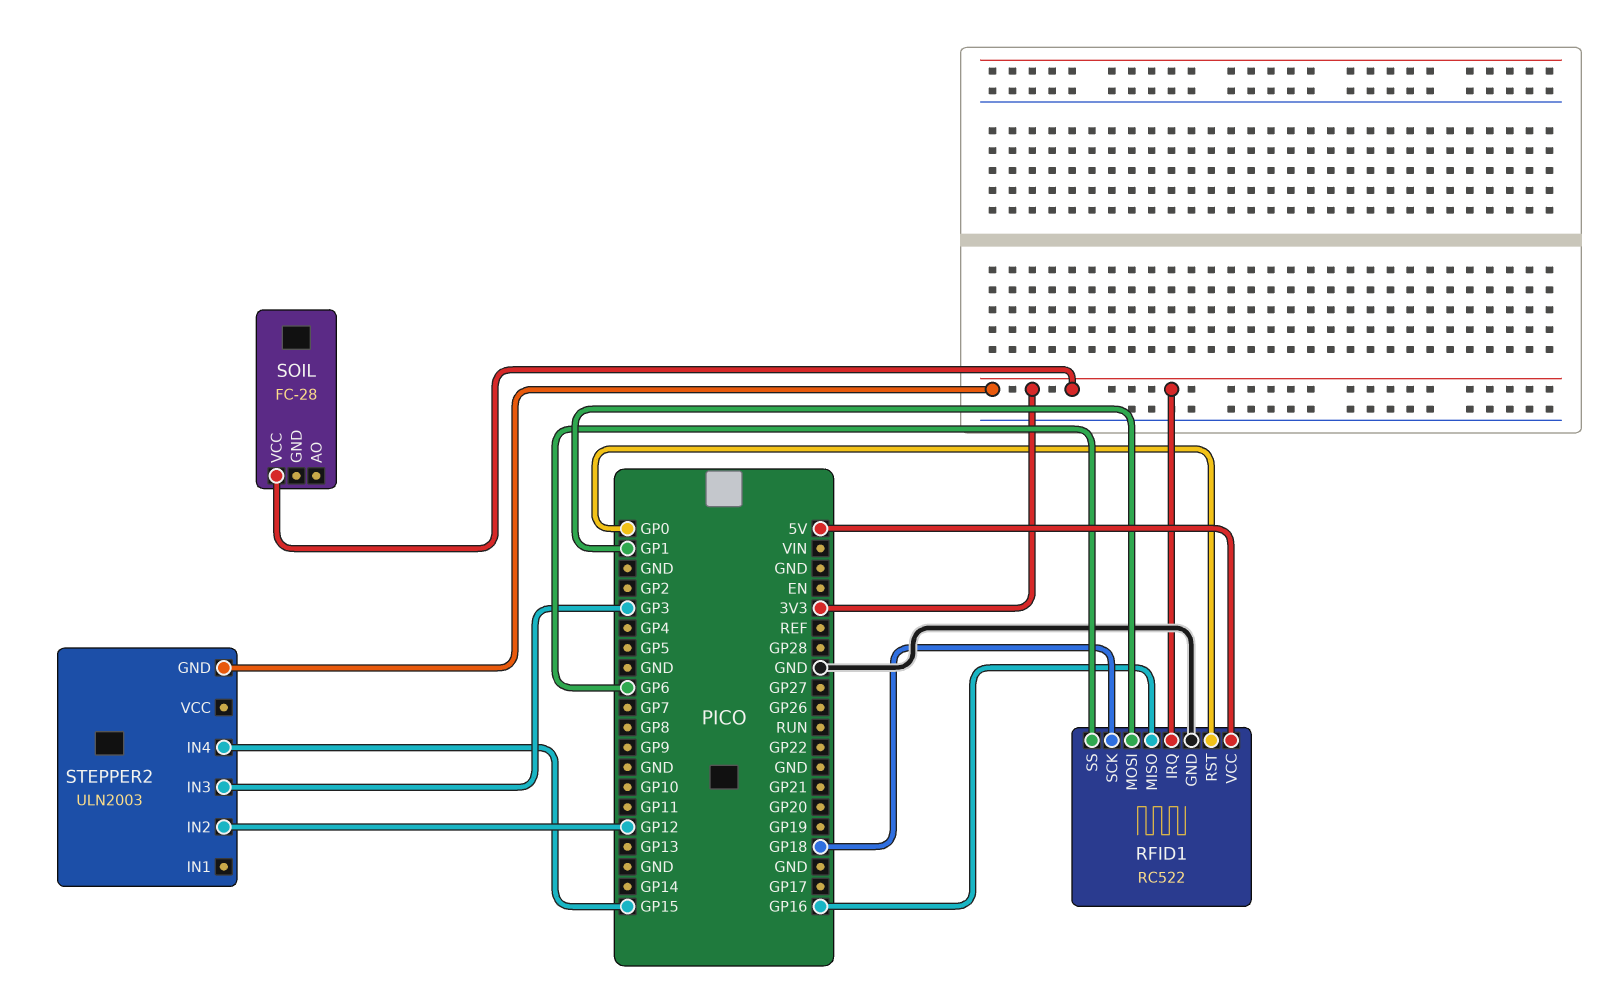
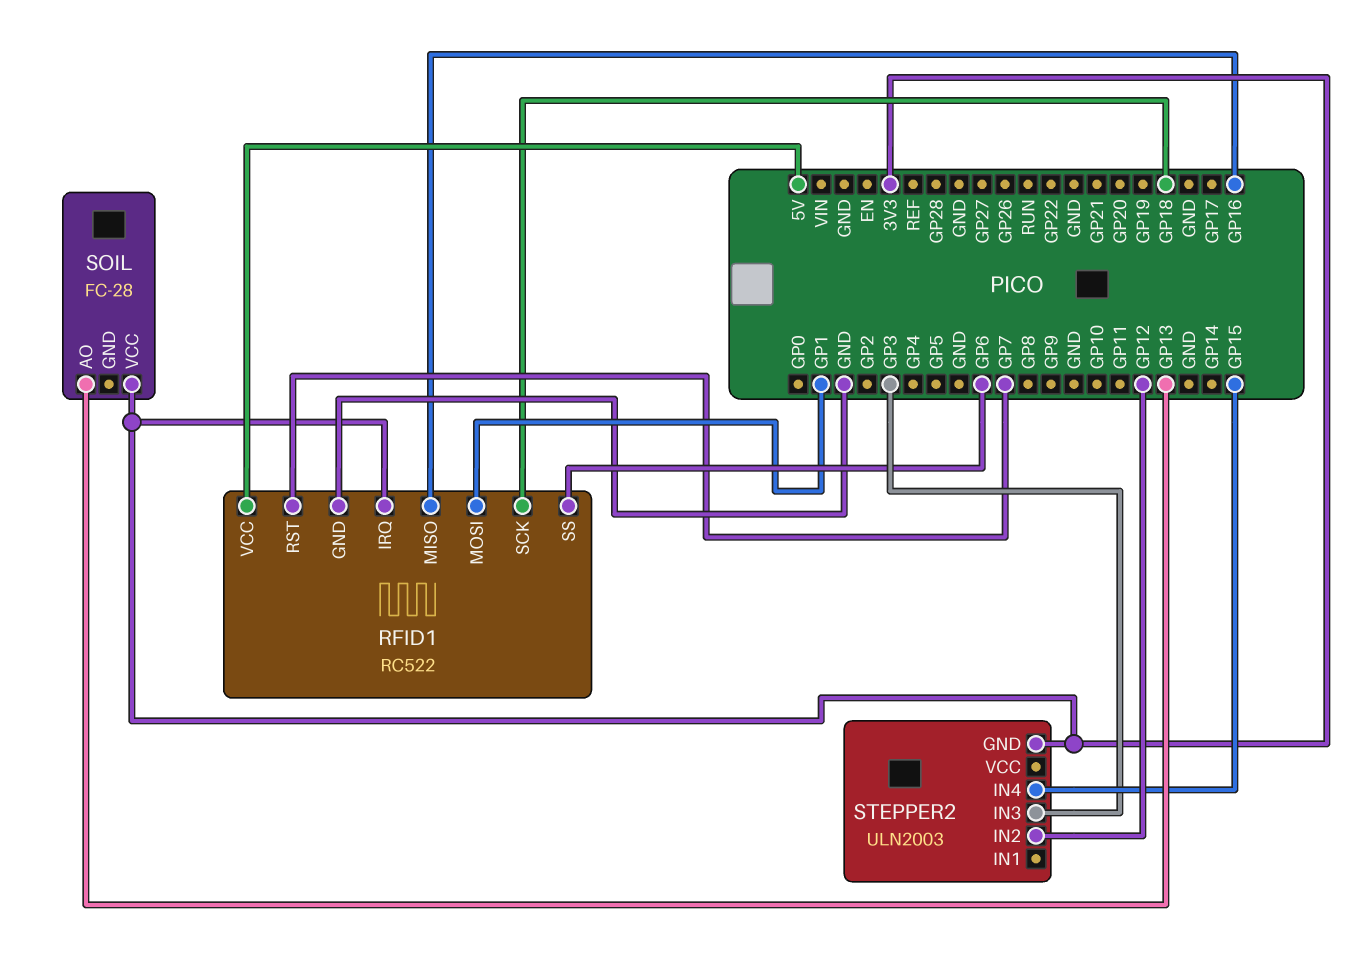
RFID1 pin RST: GP0 -> GP7
SOIL pin AO: none -> GP13

